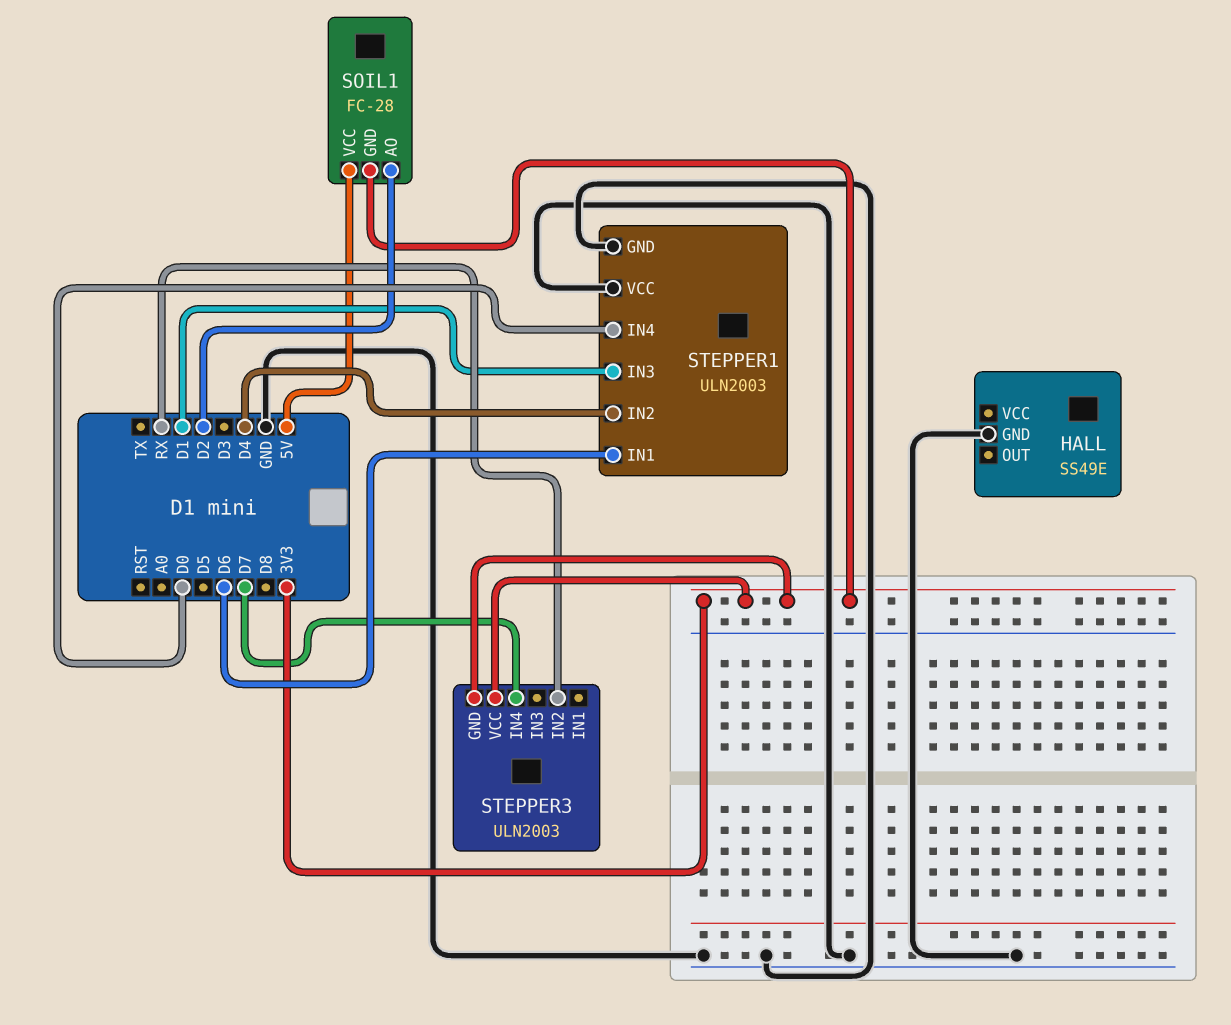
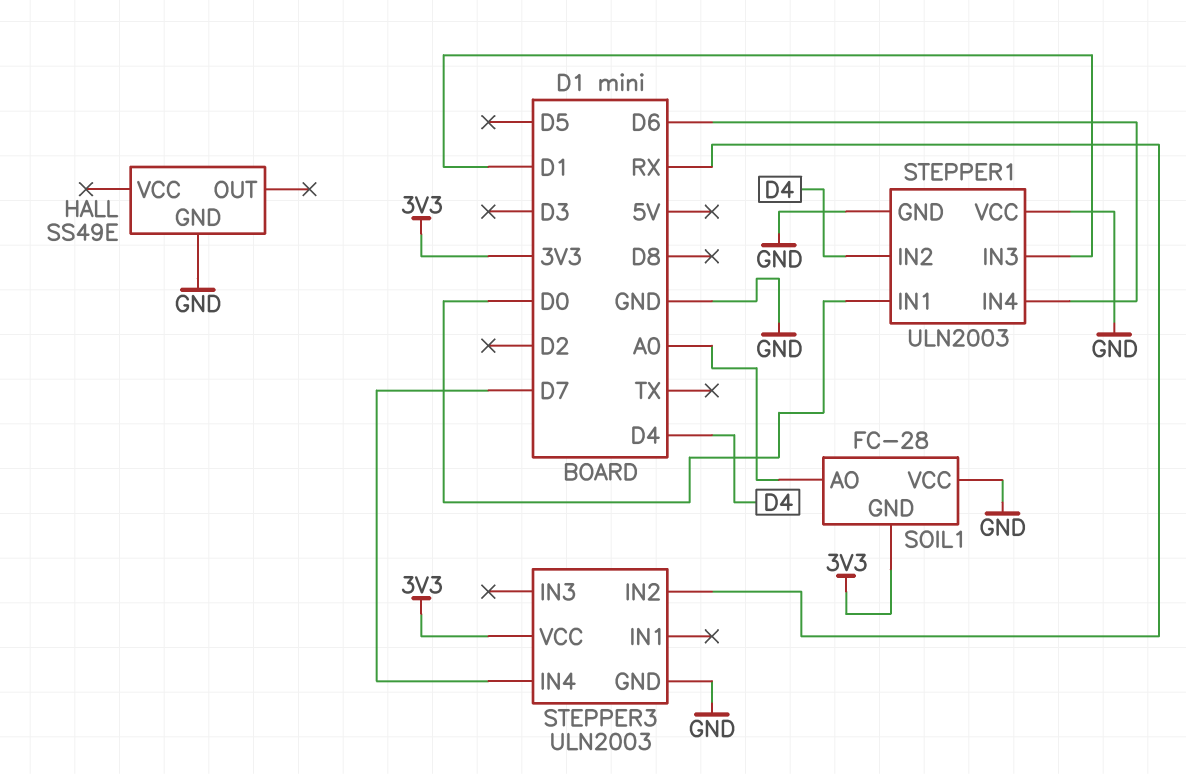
SOIL1 pin AO: D2 -> A0
SOIL1 pin VCC: 5V -> GND
STEPPER1 pin IN1: D6 -> D0
STEPPER1 pin IN4: D0 -> D6
STEPPER3 pin GND: 3V3 -> GND

